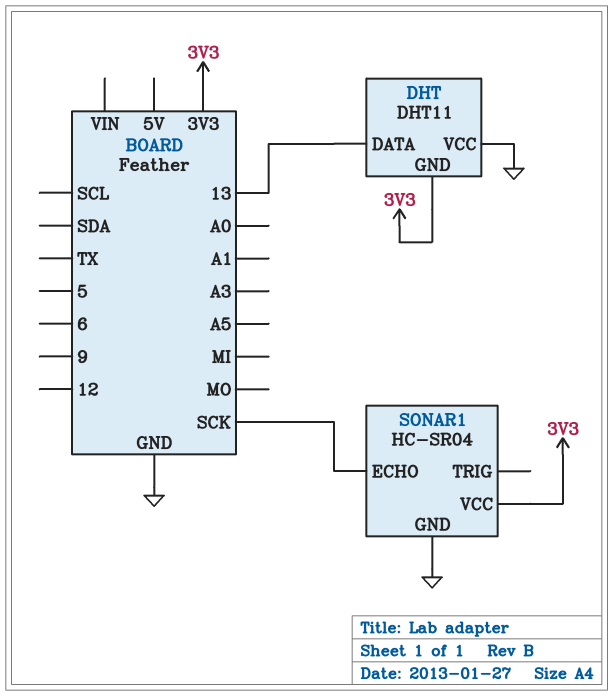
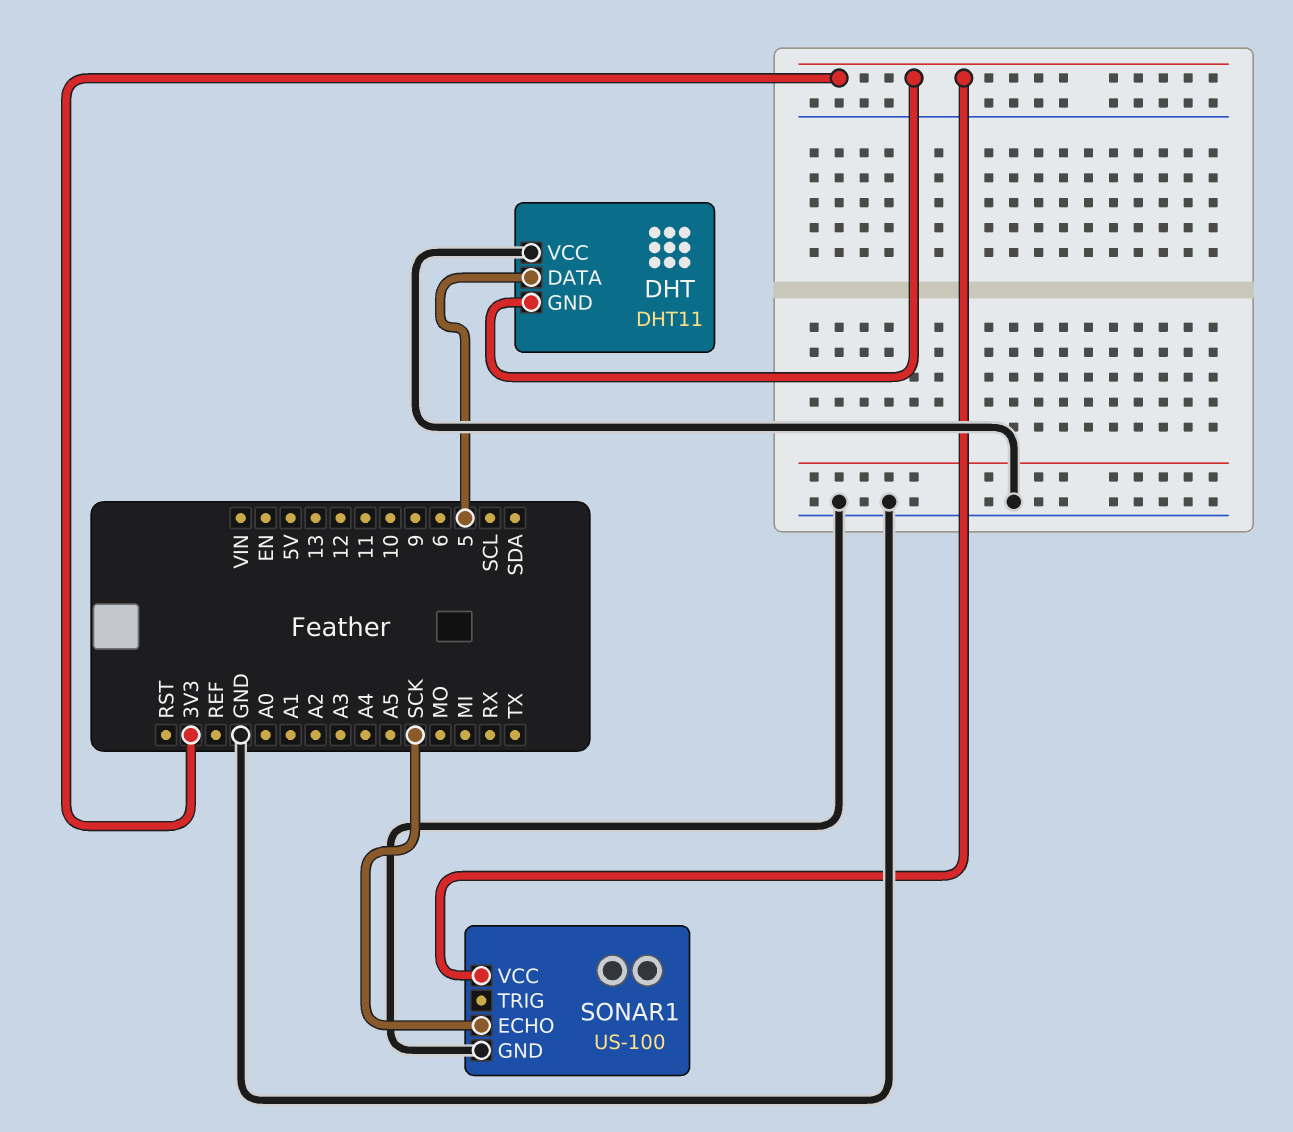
DHT pin DATA: 13 -> 5
SONAR1: HC-SR04 -> US-100

